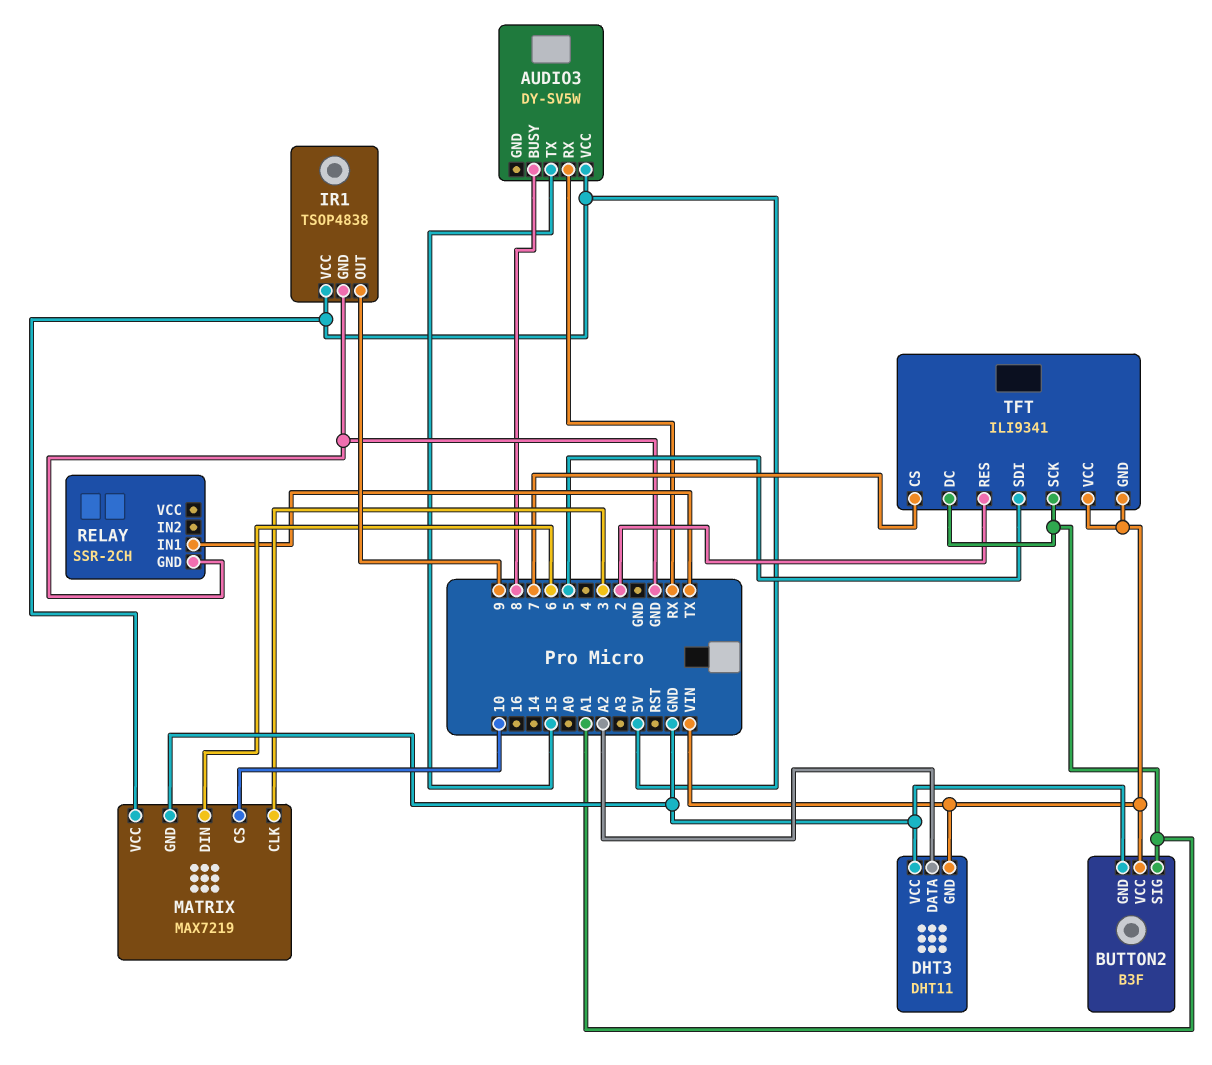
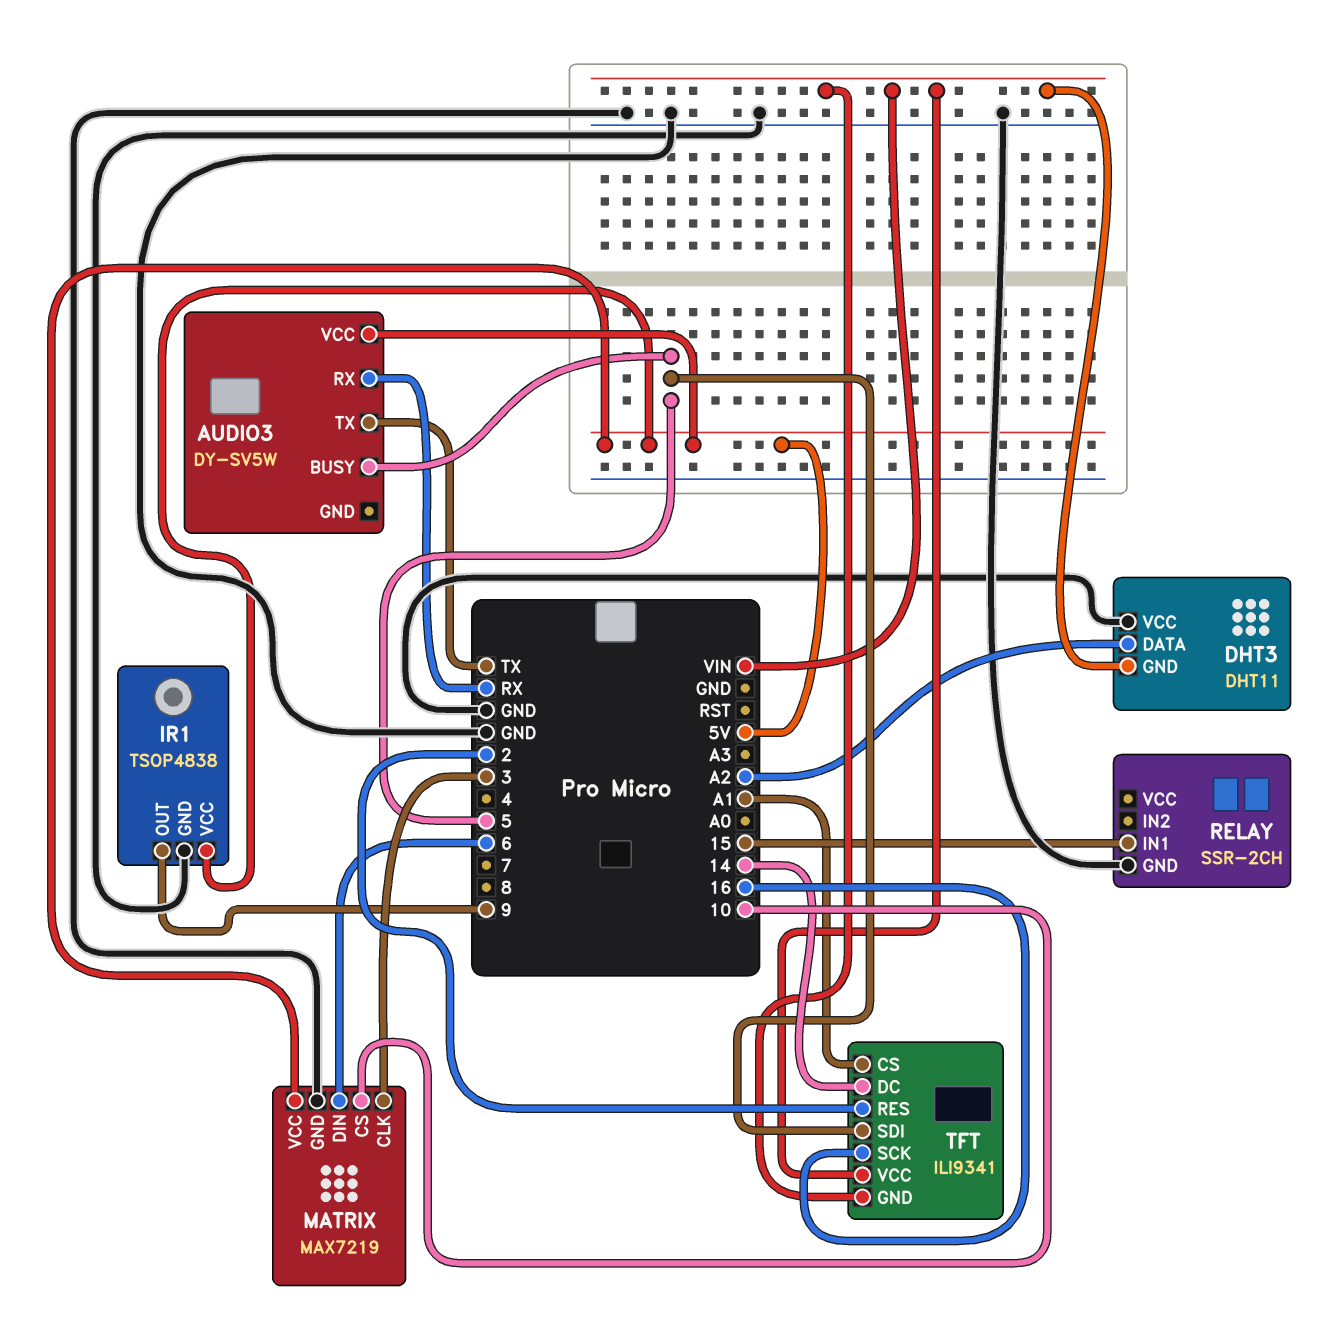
AUDIO3 pin BUSY: 8 -> 5
AUDIO3 pin TX: 15 -> TX
BUTTON2: B3F -> none
BUTTON2 pin GND: GND -> none
BUTTON2 pin SIG: A1 -> none
BUTTON2 pin VCC: VIN -> none
RELAY pin IN1: TX -> 15
TFT pin CS: 7 -> A1
TFT pin DC: A1 -> 14
TFT pin SCK: A1 -> 16

